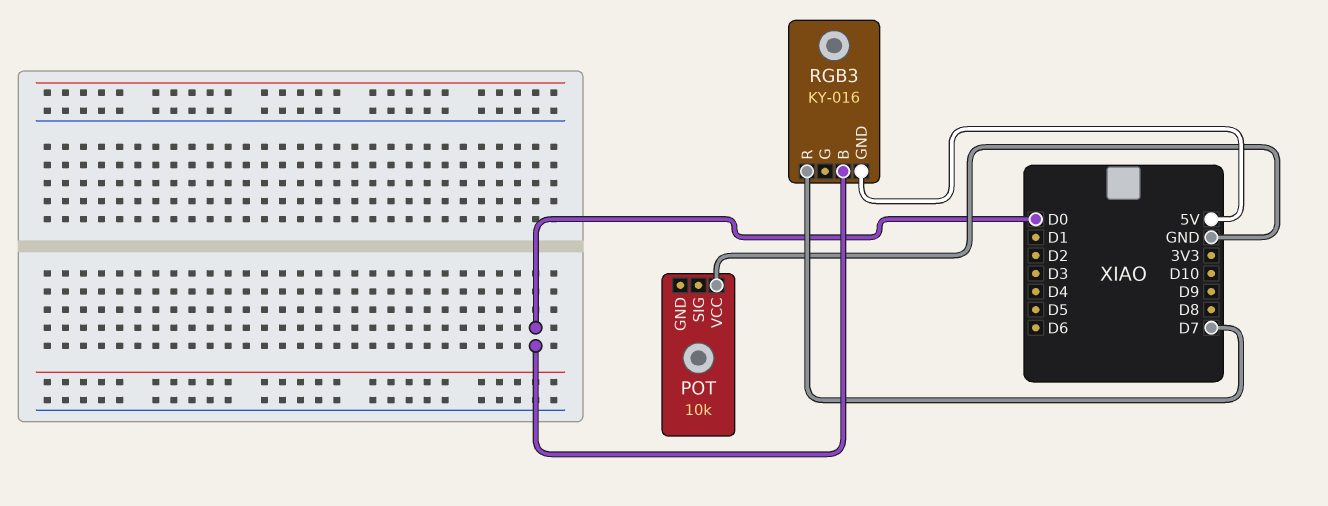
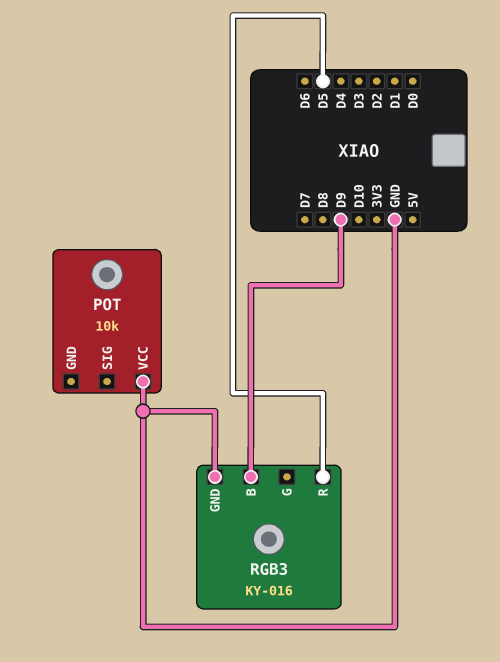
RGB3 pin B: D0 -> D9
RGB3 pin GND: 5V -> GND
RGB3 pin R: D7 -> D5

